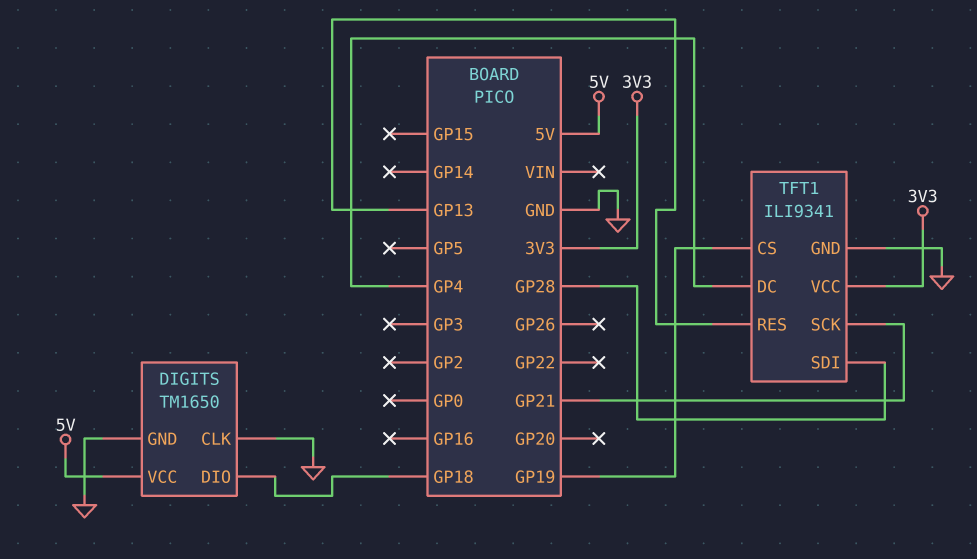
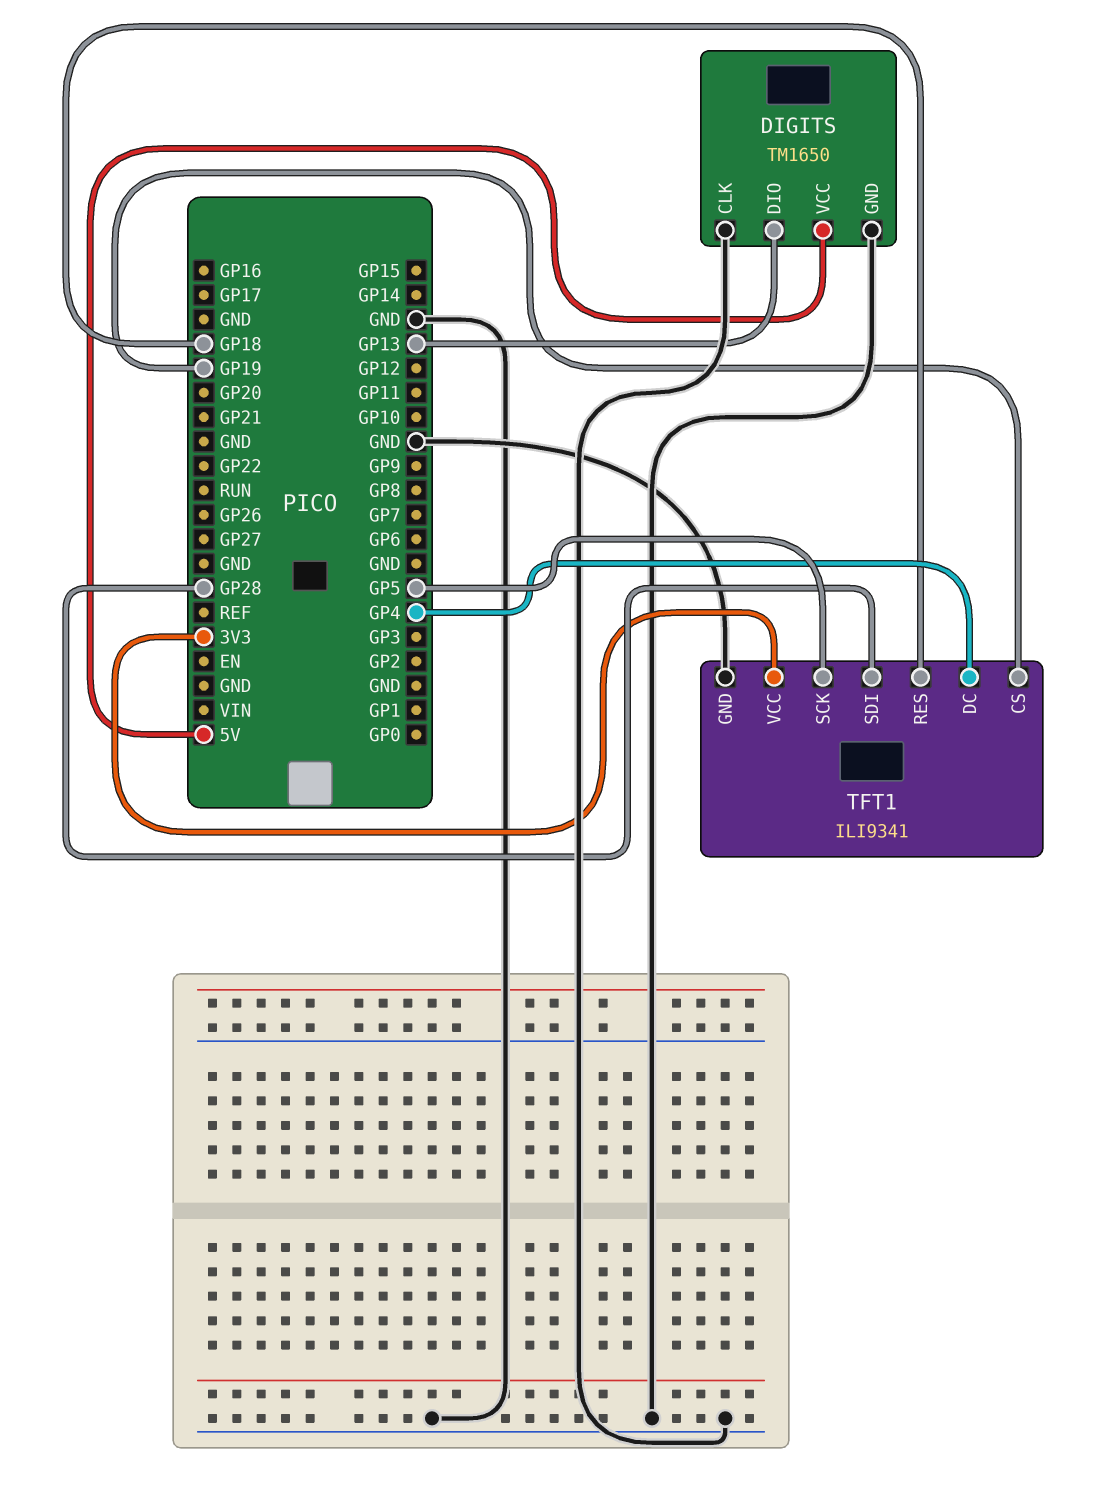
DIGITS pin DIO: GP18 -> GP13
TFT1 pin RES: GP13 -> GP18
TFT1 pin SCK: GP21 -> GP5

